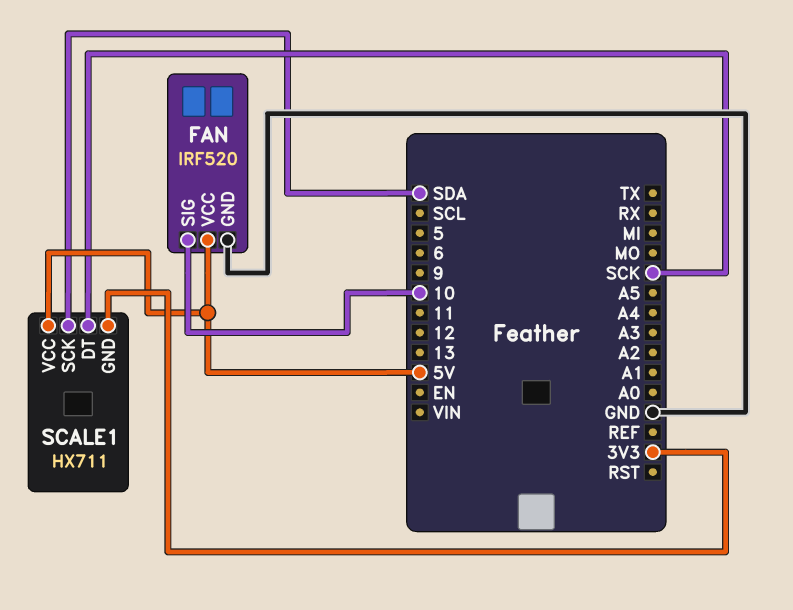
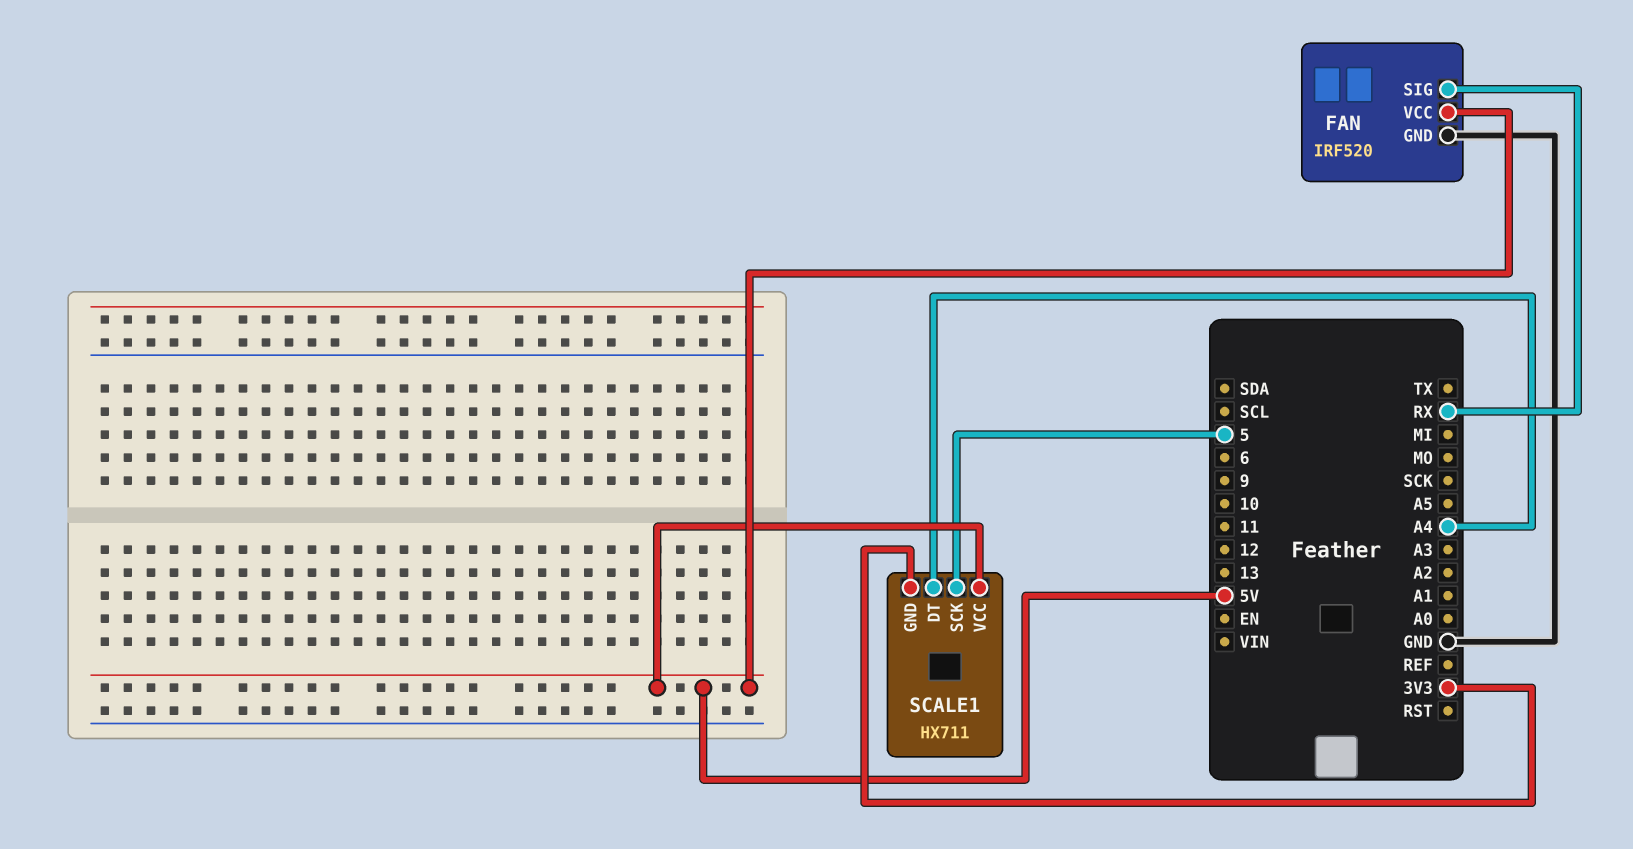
FAN pin SIG: 10 -> RX
SCALE1 pin DT: SCK -> A4
SCALE1 pin SCK: SDA -> 5

